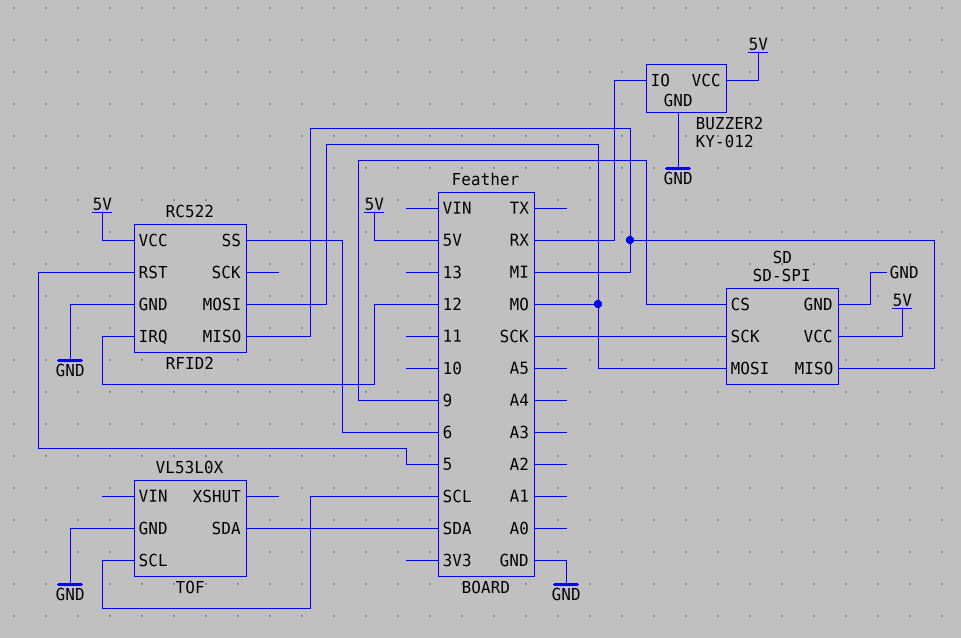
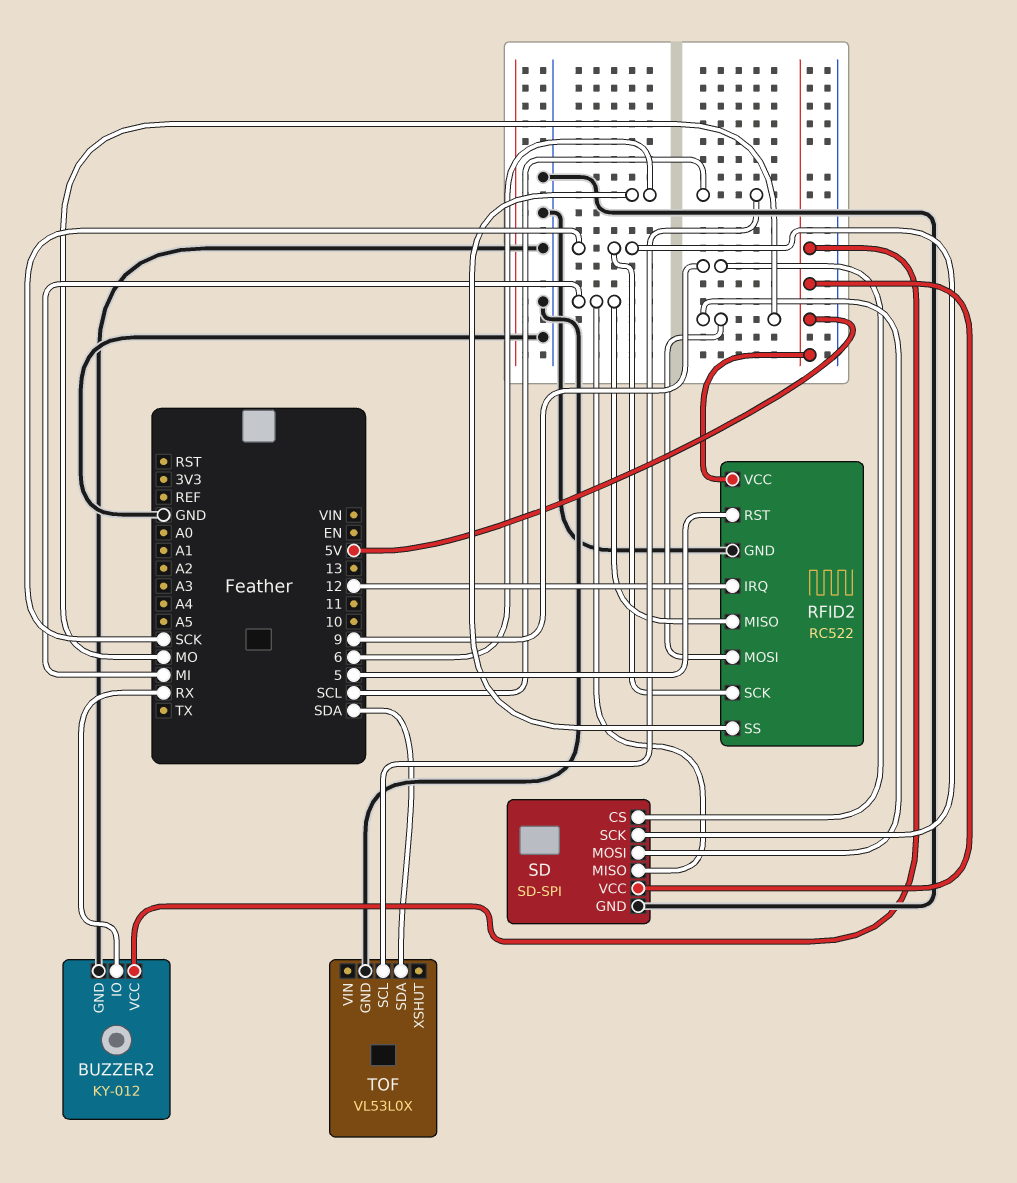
RFID2 pin SCK: none -> SCK

